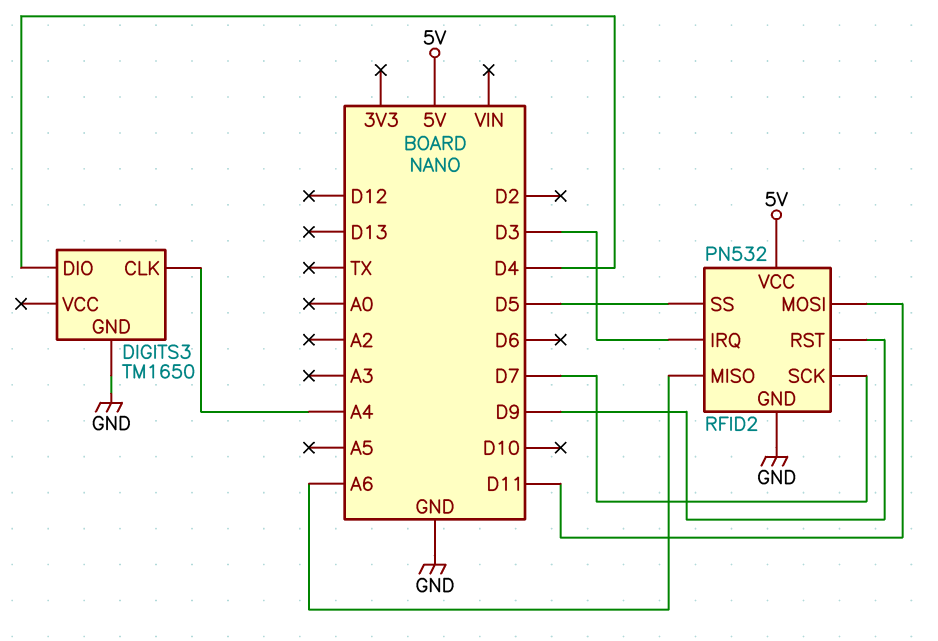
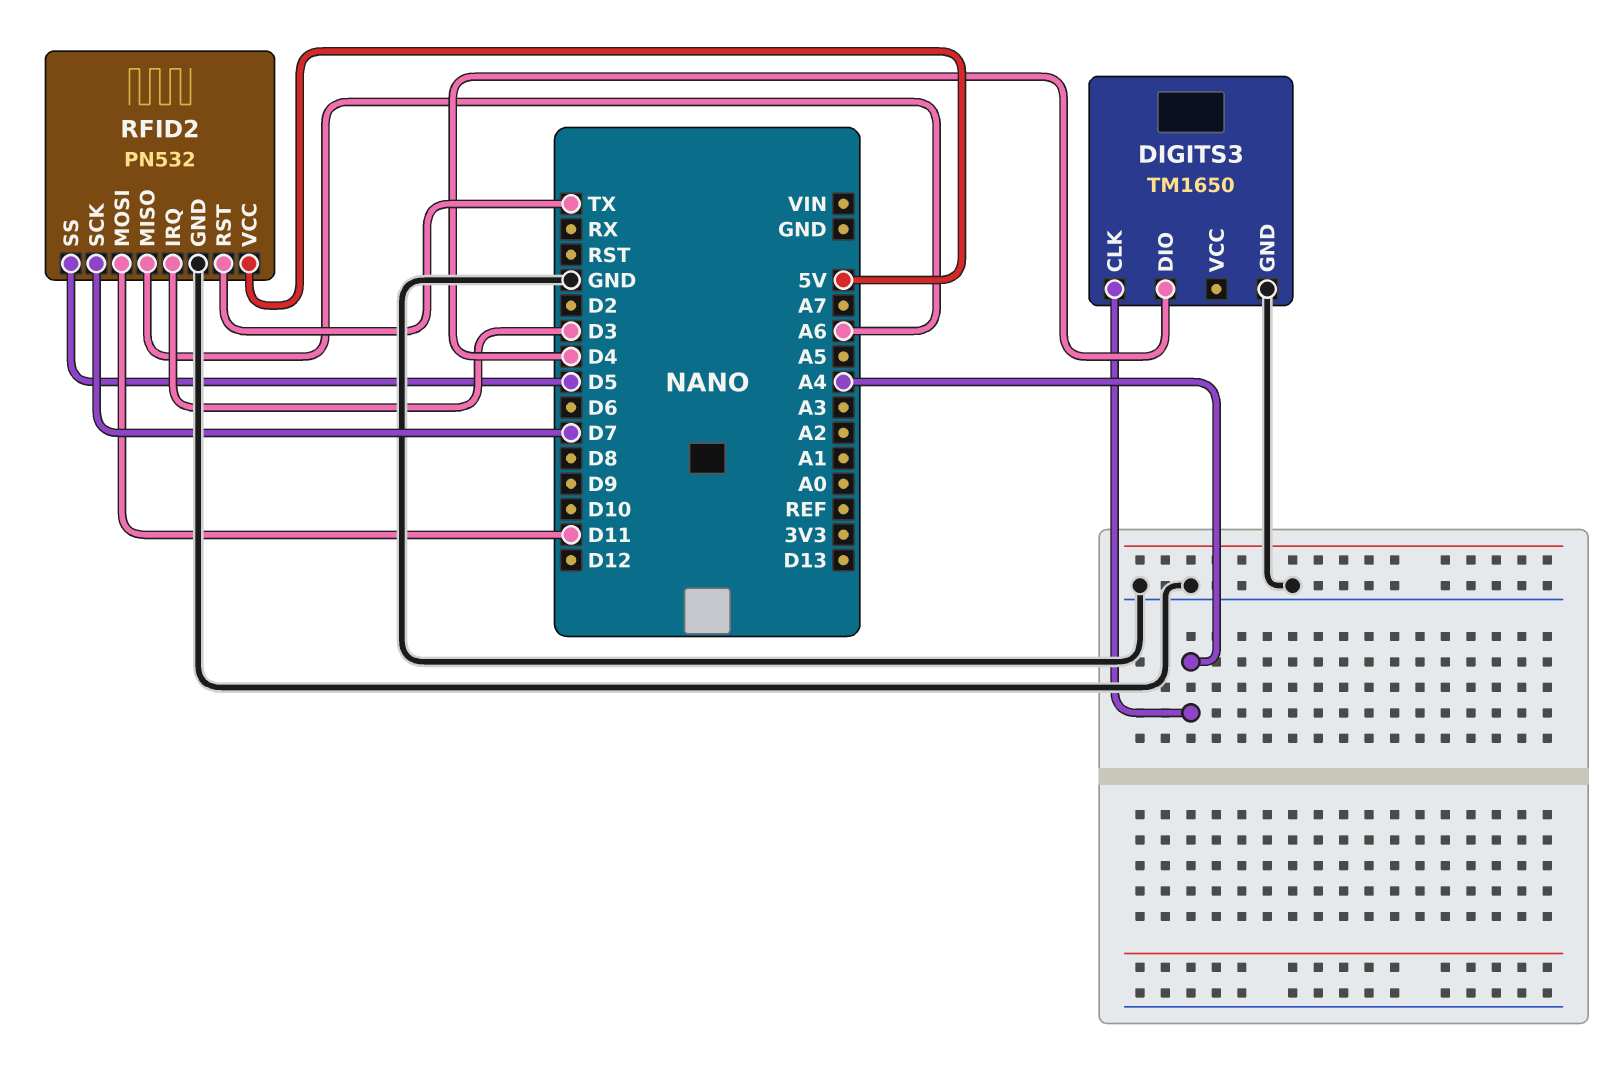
RFID2 pin RST: D9 -> TX

